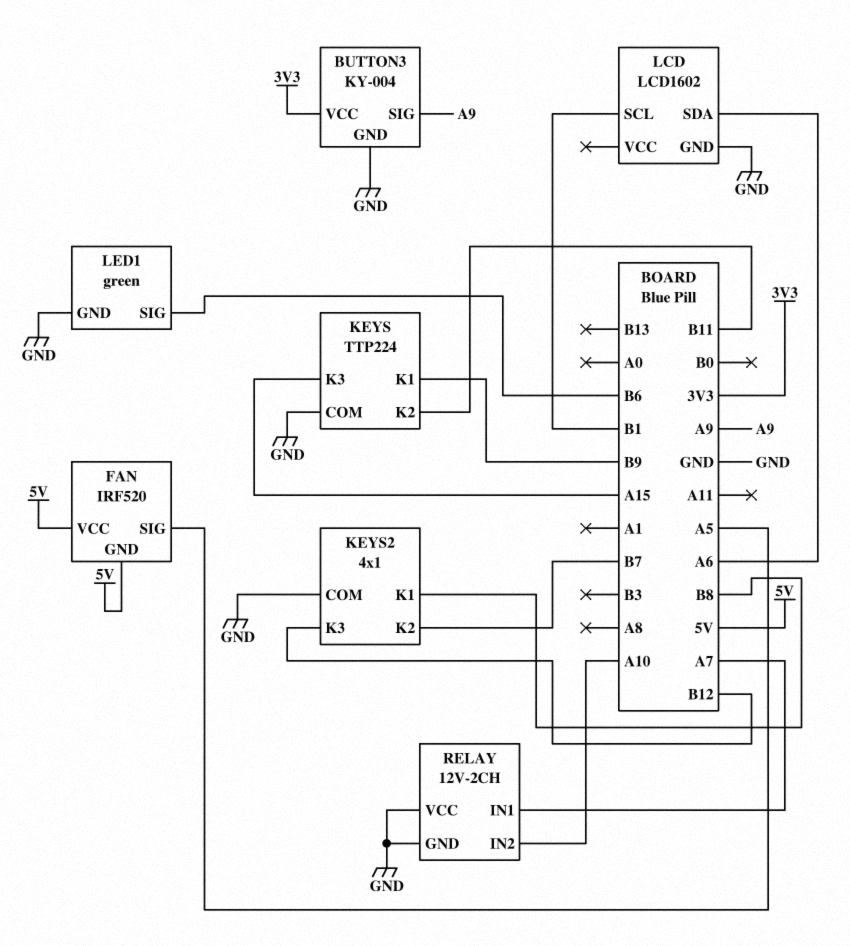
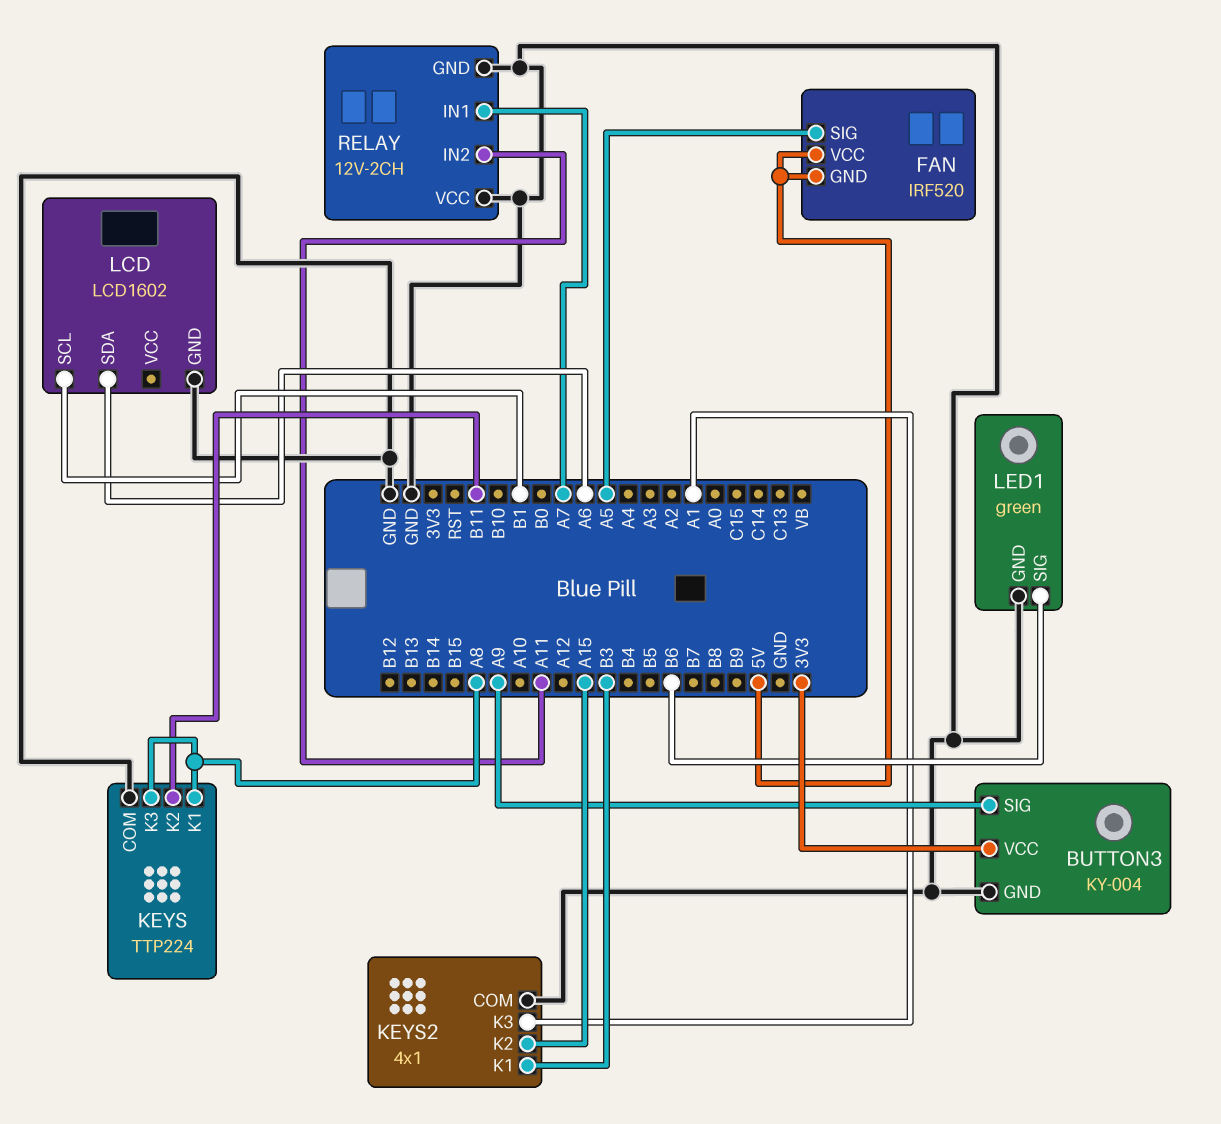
KEYS pin K1: B9 -> A8
KEYS pin K3: A15 -> A8
KEYS2 pin K1: B8 -> B3
KEYS2 pin K2: B7 -> A15
KEYS2 pin K3: B12 -> A1
RELAY pin IN2: A10 -> A11

